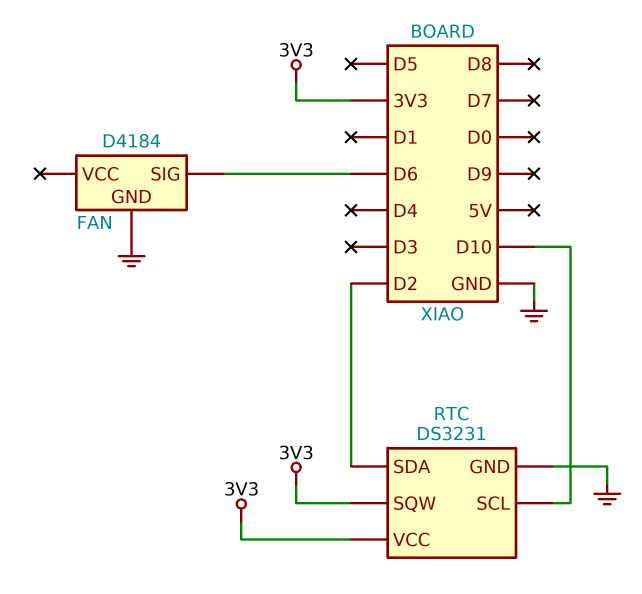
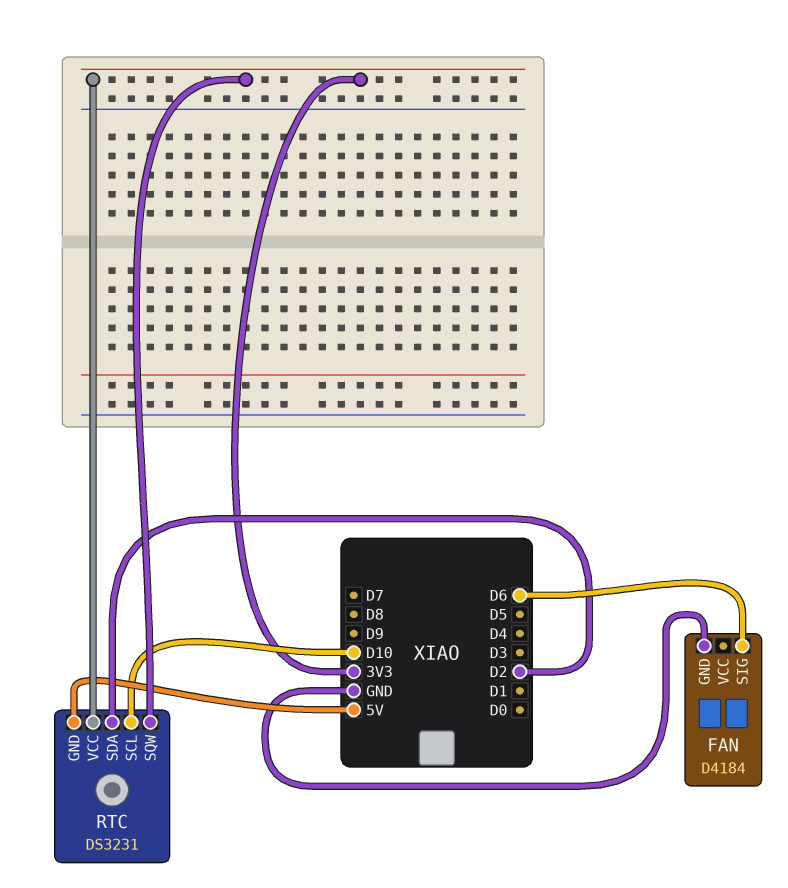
RTC pin GND: GND -> 5V

